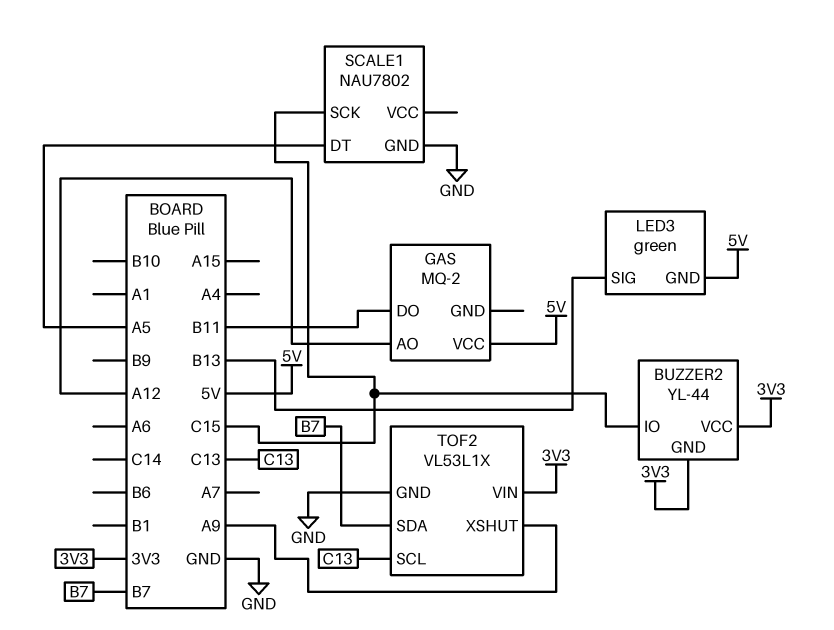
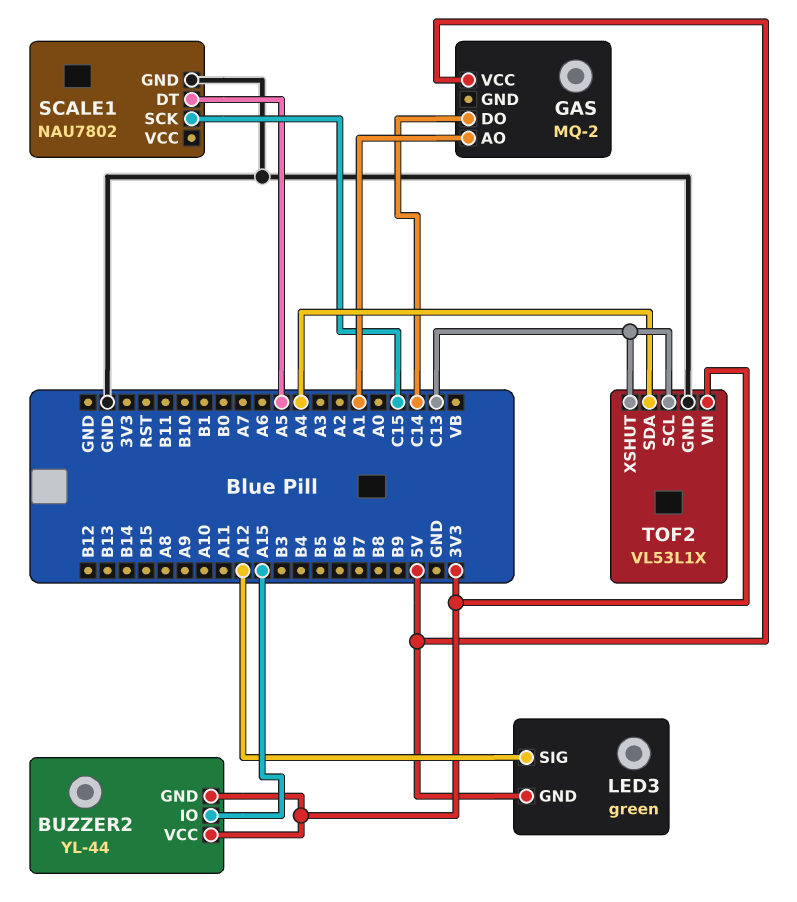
BUZZER2 pin IO: C15 -> A15
GAS pin AO: A12 -> A1
GAS pin DO: B11 -> C14
LED3 pin SIG: B13 -> A12
TOF2 pin SDA: B7 -> A4
TOF2 pin XSHUT: A9 -> C13

